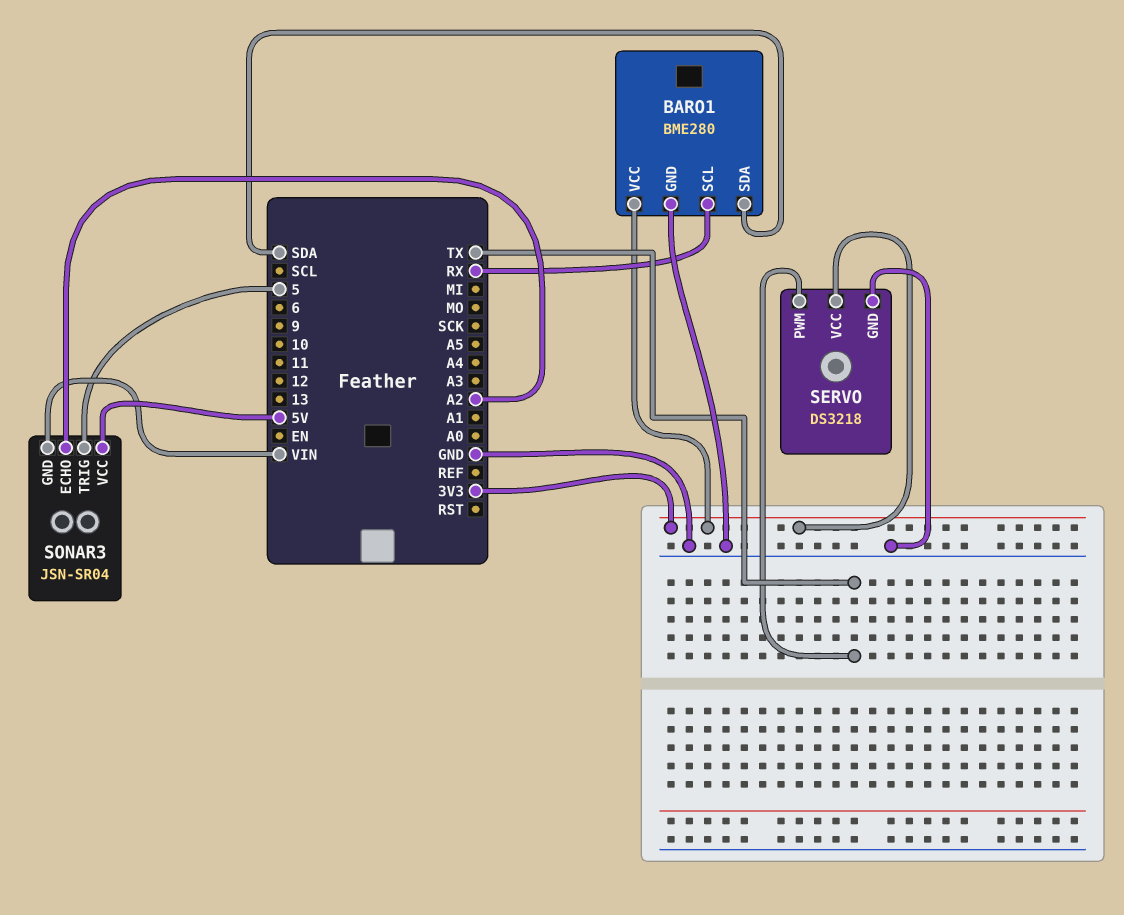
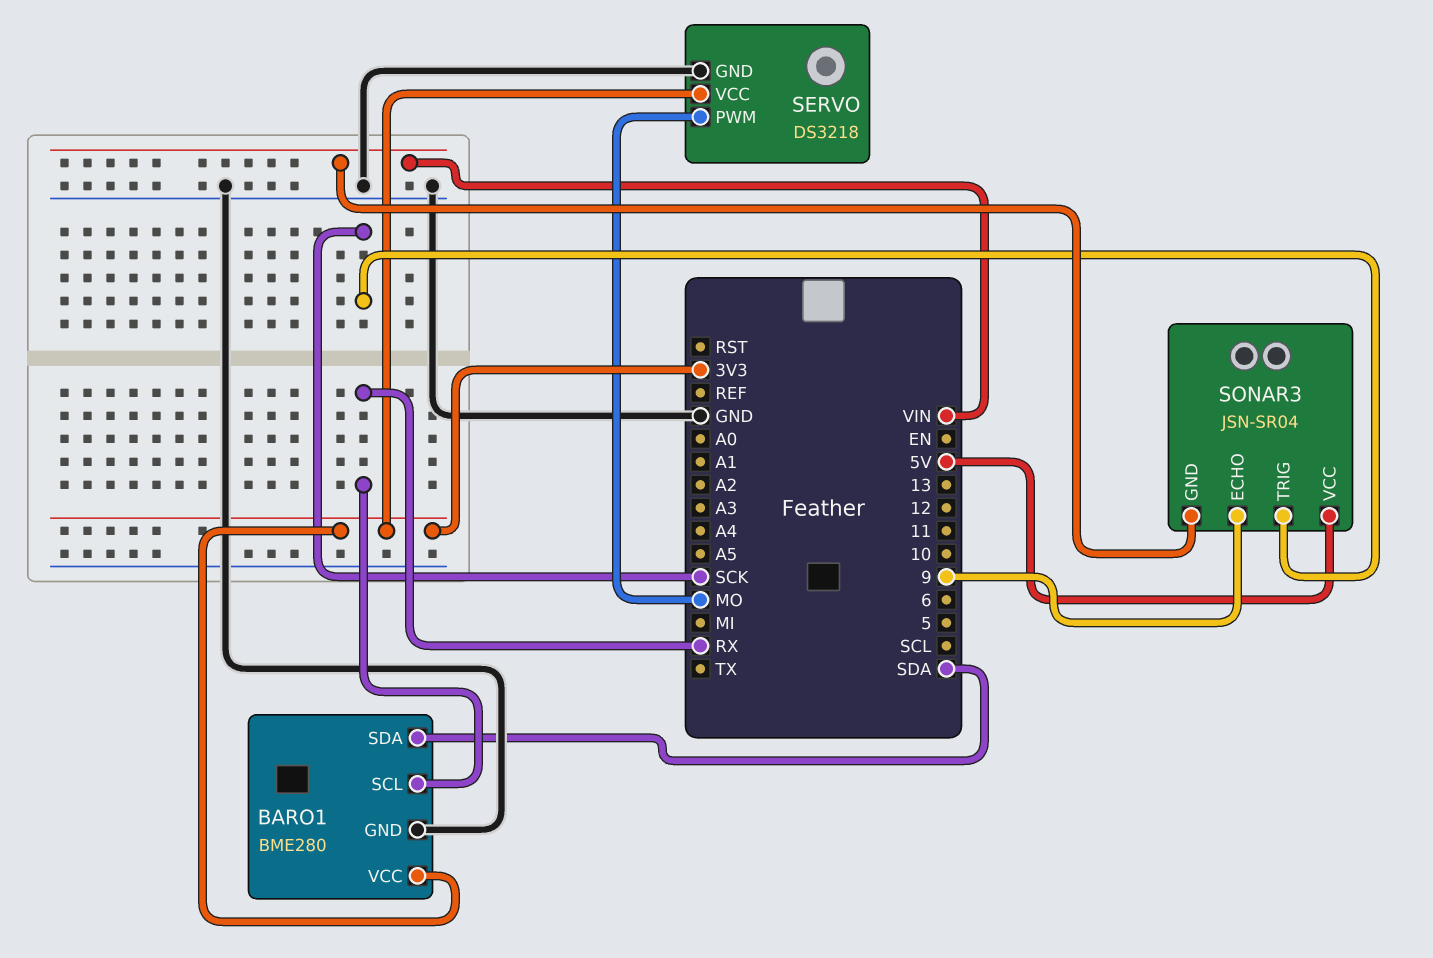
SERVO pin PWM: TX -> MO
SONAR3 pin ECHO: A2 -> 9
SONAR3 pin TRIG: 5 -> SCK

